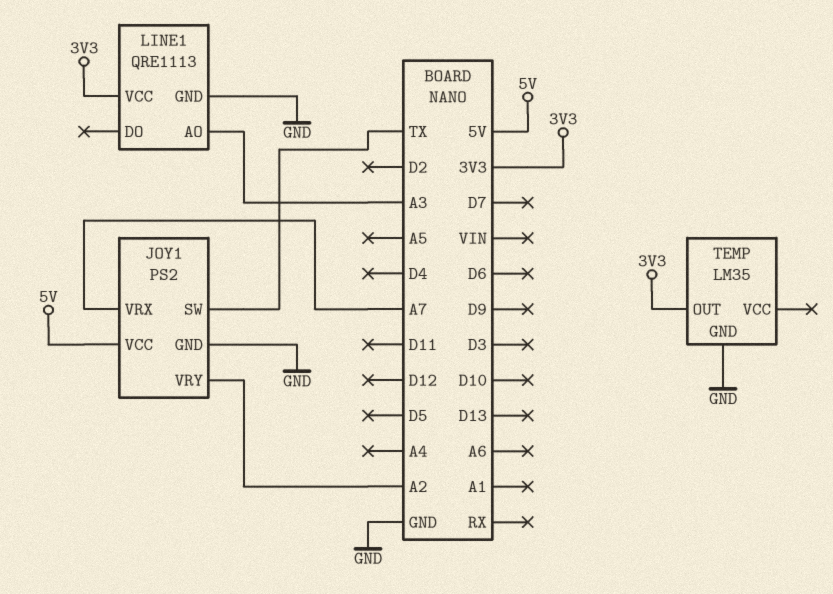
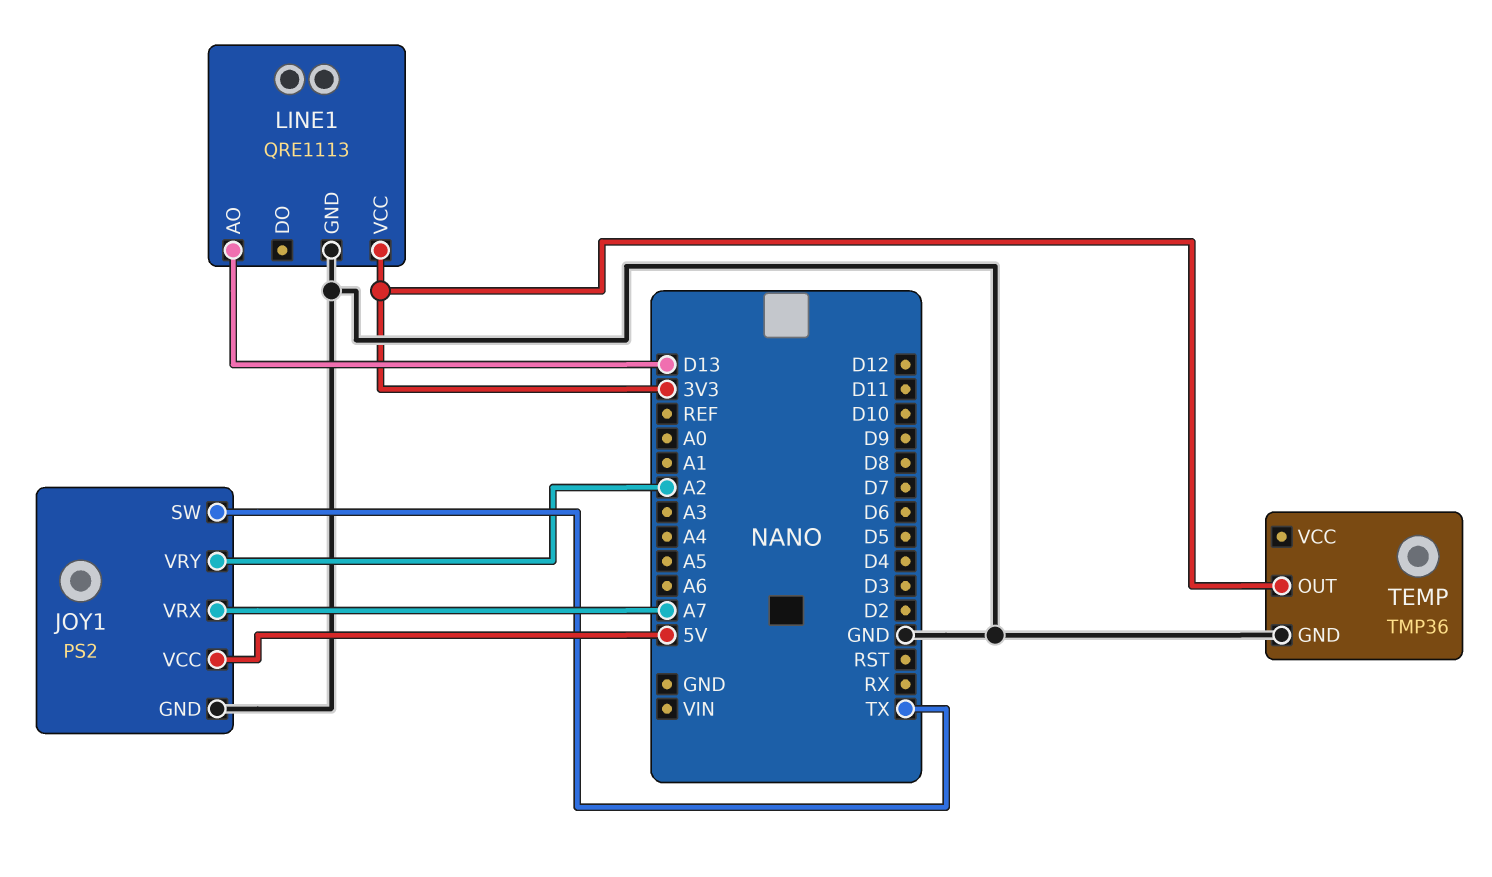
LINE1 pin AO: A3 -> D13
TEMP: LM35 -> TMP36

